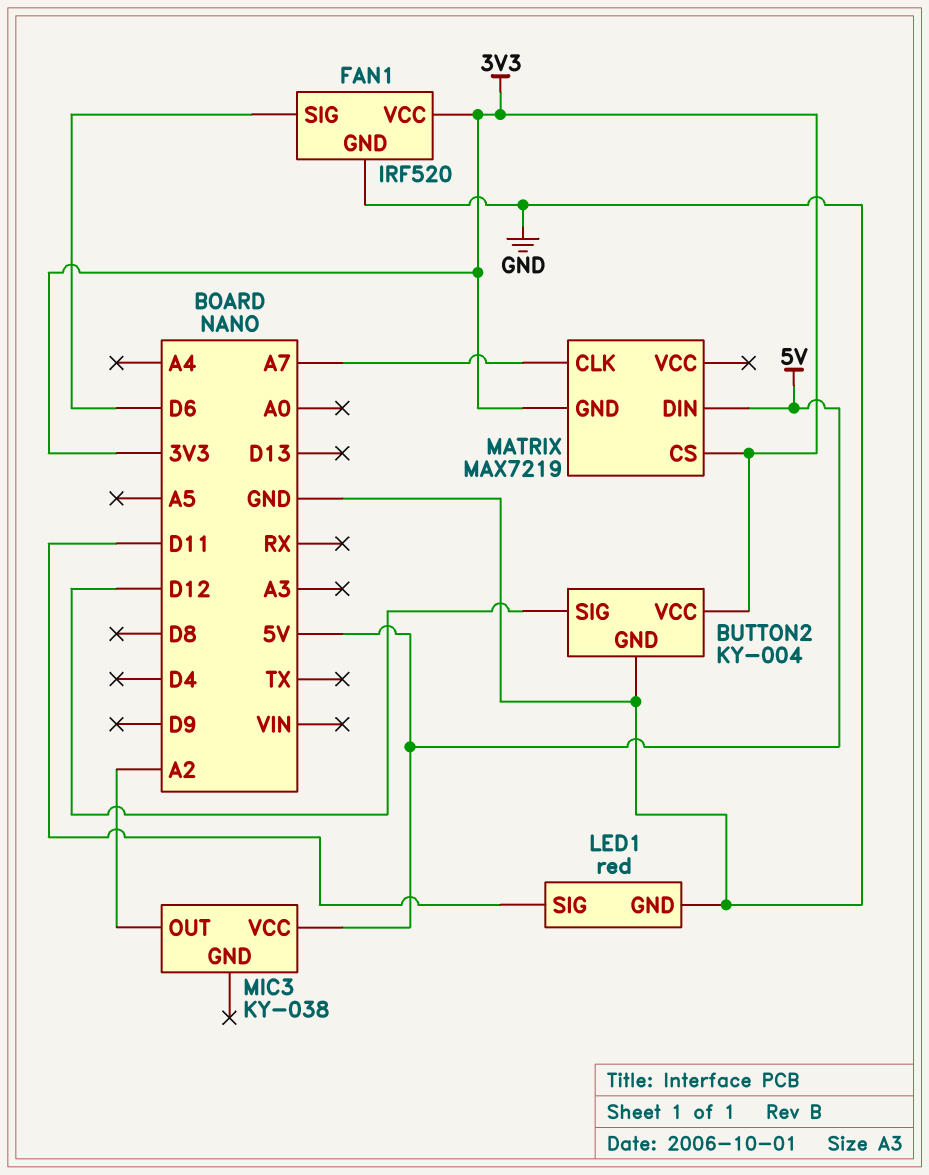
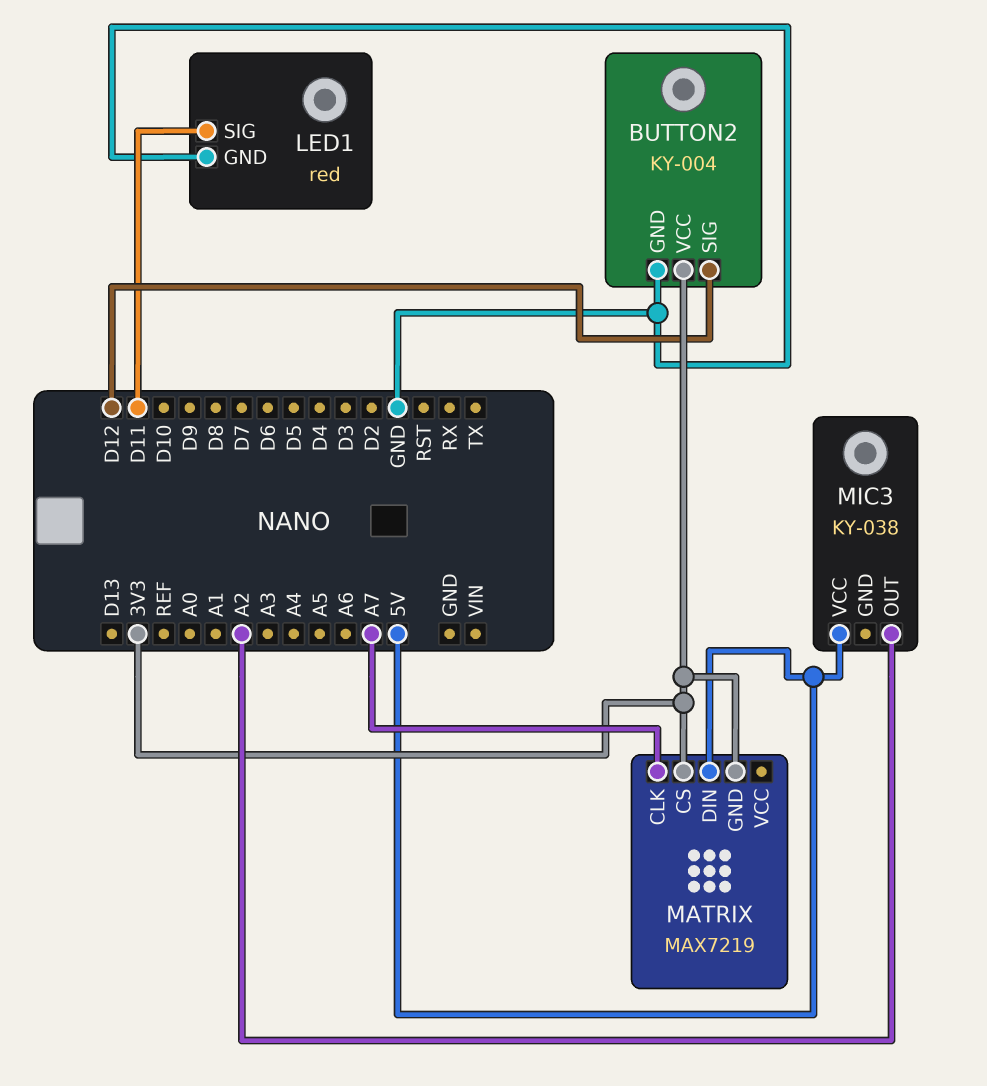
FAN1: IRF520 -> none
FAN1 pin GND: GND -> none
FAN1 pin SIG: D6 -> none
FAN1 pin VCC: 3V3 -> none

